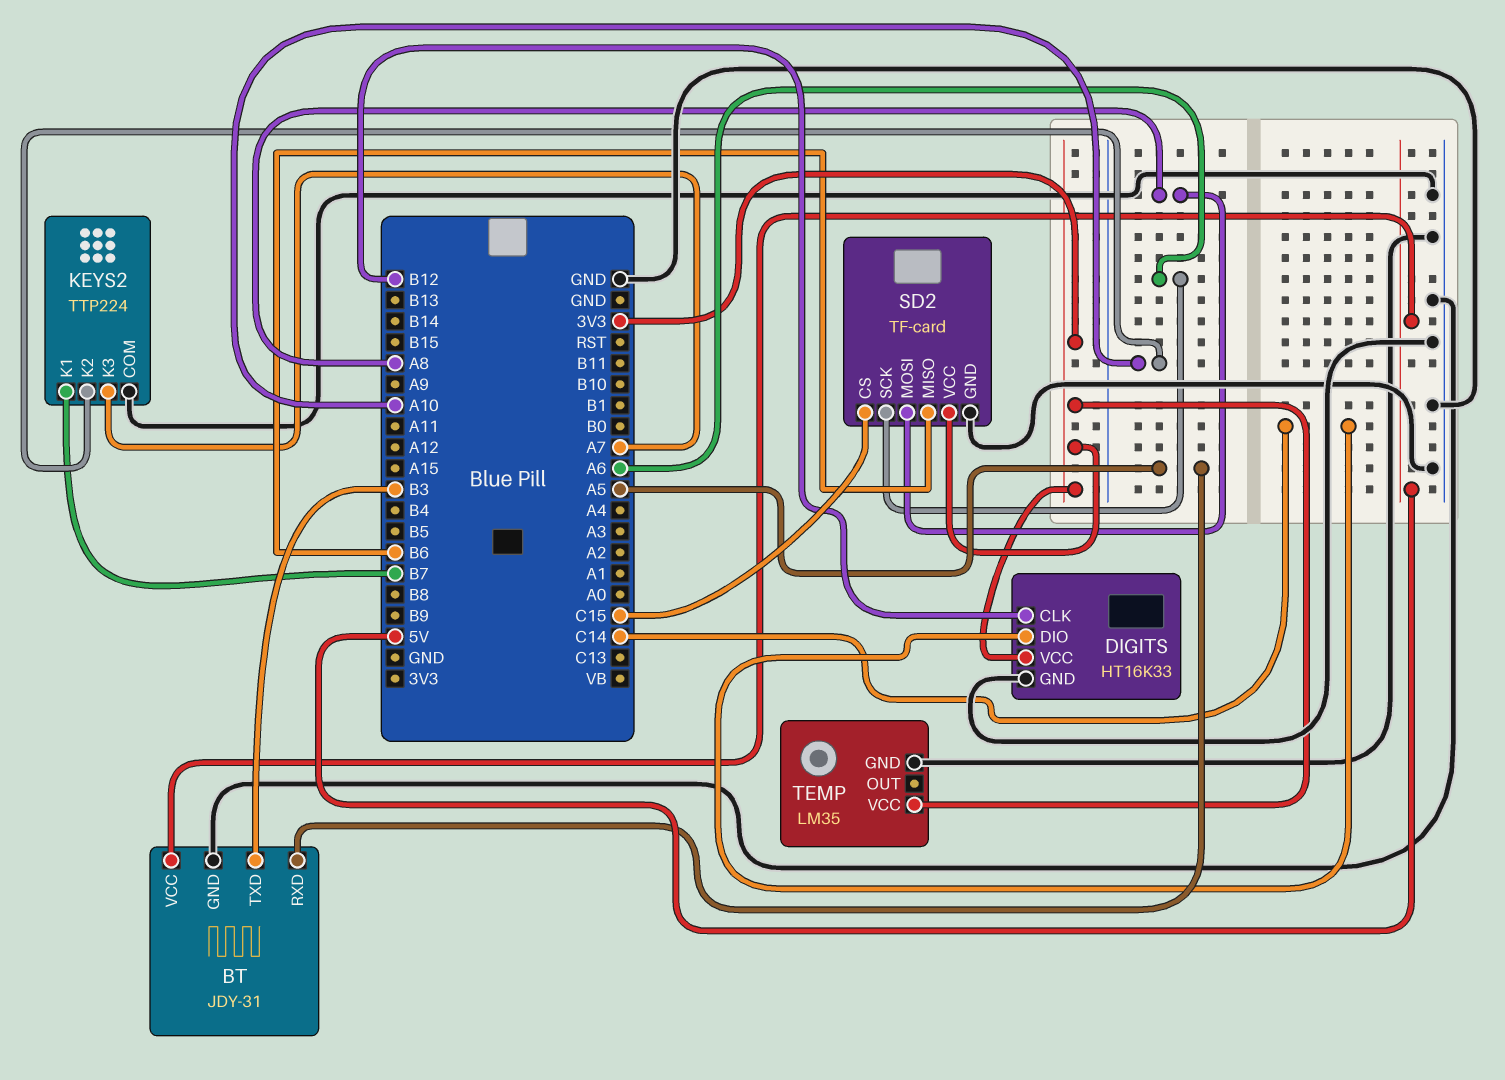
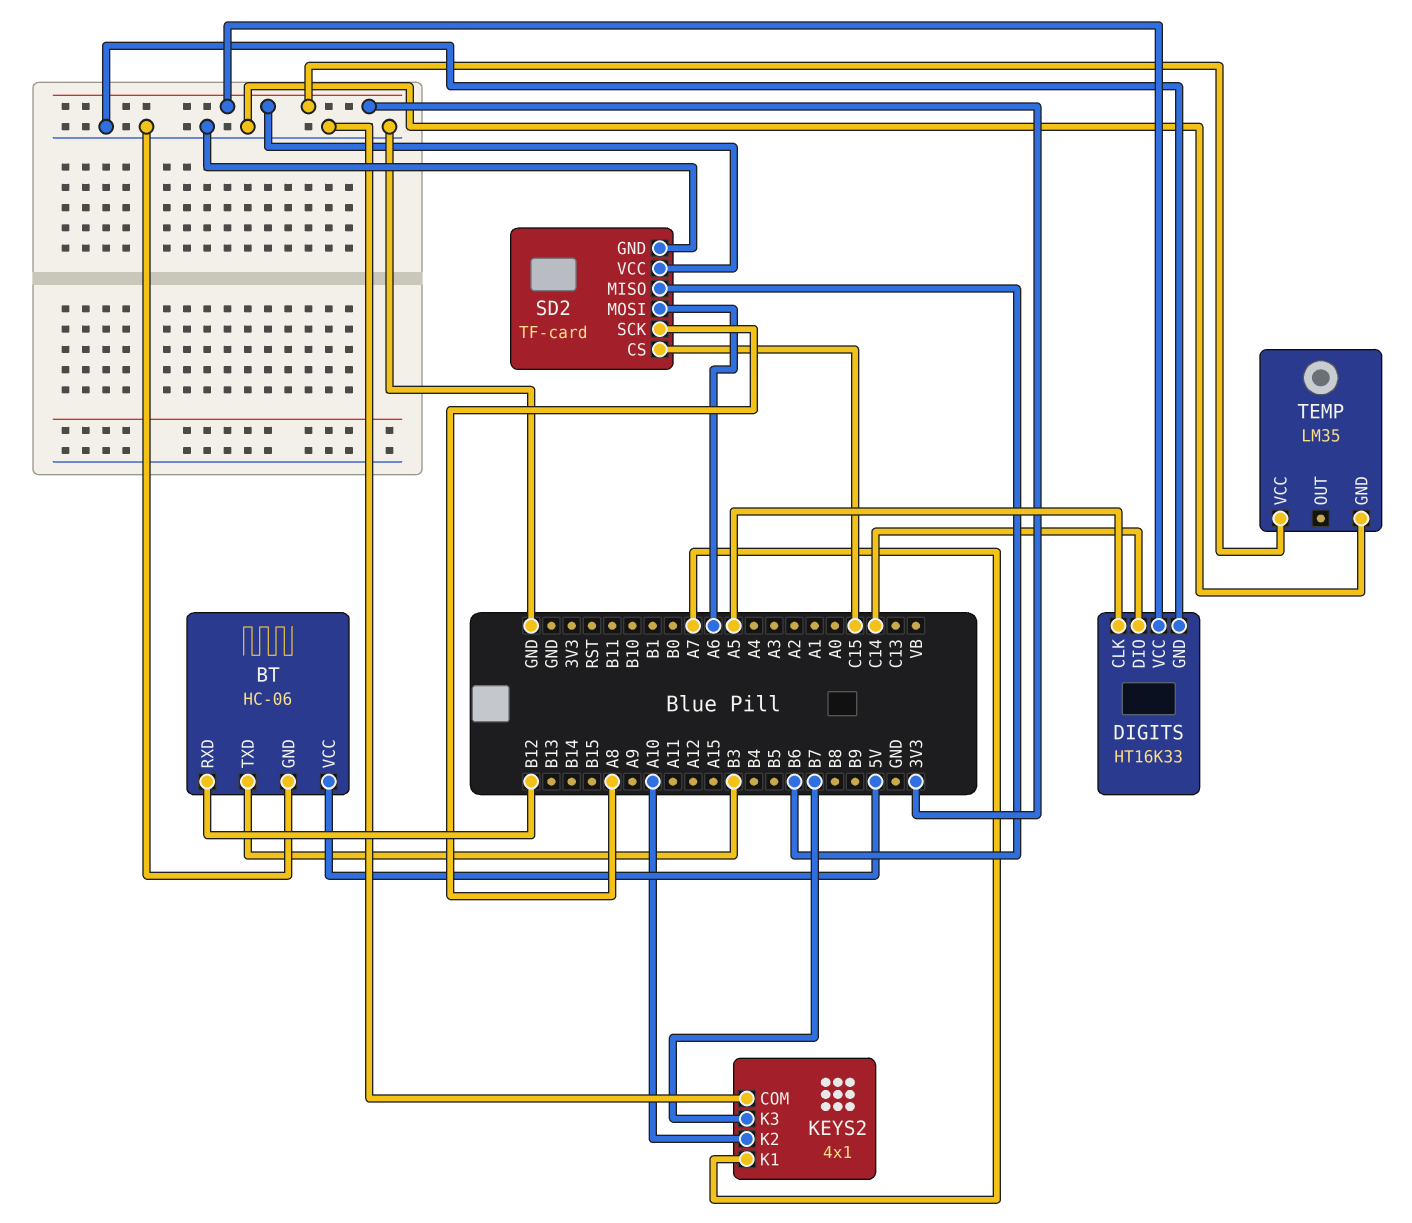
BT: JDY-31 -> HC-06
BT pin RXD: A5 -> B12
DIGITS pin CLK: B12 -> A5
KEYS2: TTP224 -> 4x1
KEYS2 pin K1: B7 -> A7
KEYS2 pin K3: A7 -> B7
SD2 pin MOSI: A8 -> A6
SD2 pin SCK: A6 -> A8

